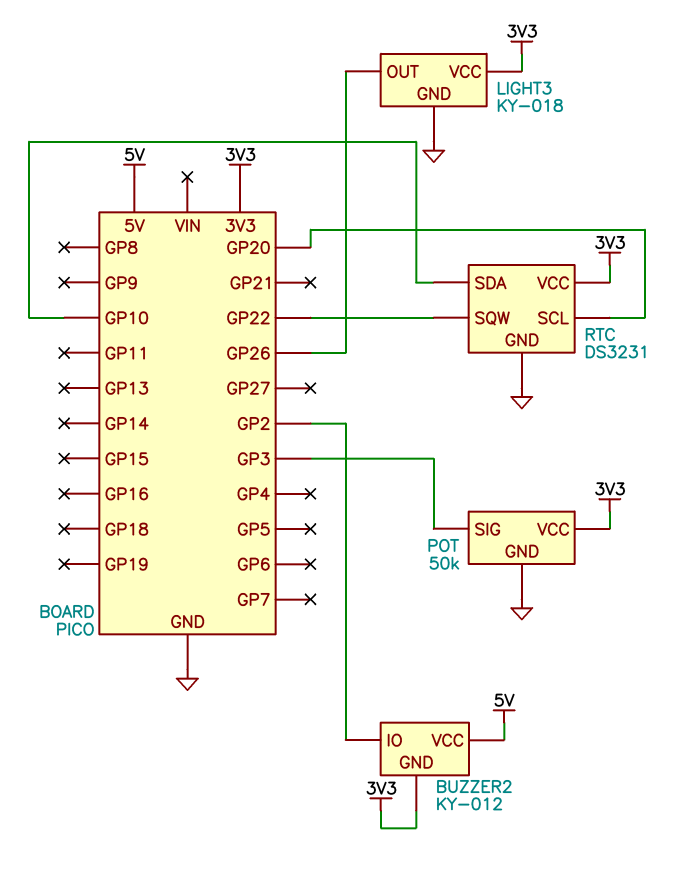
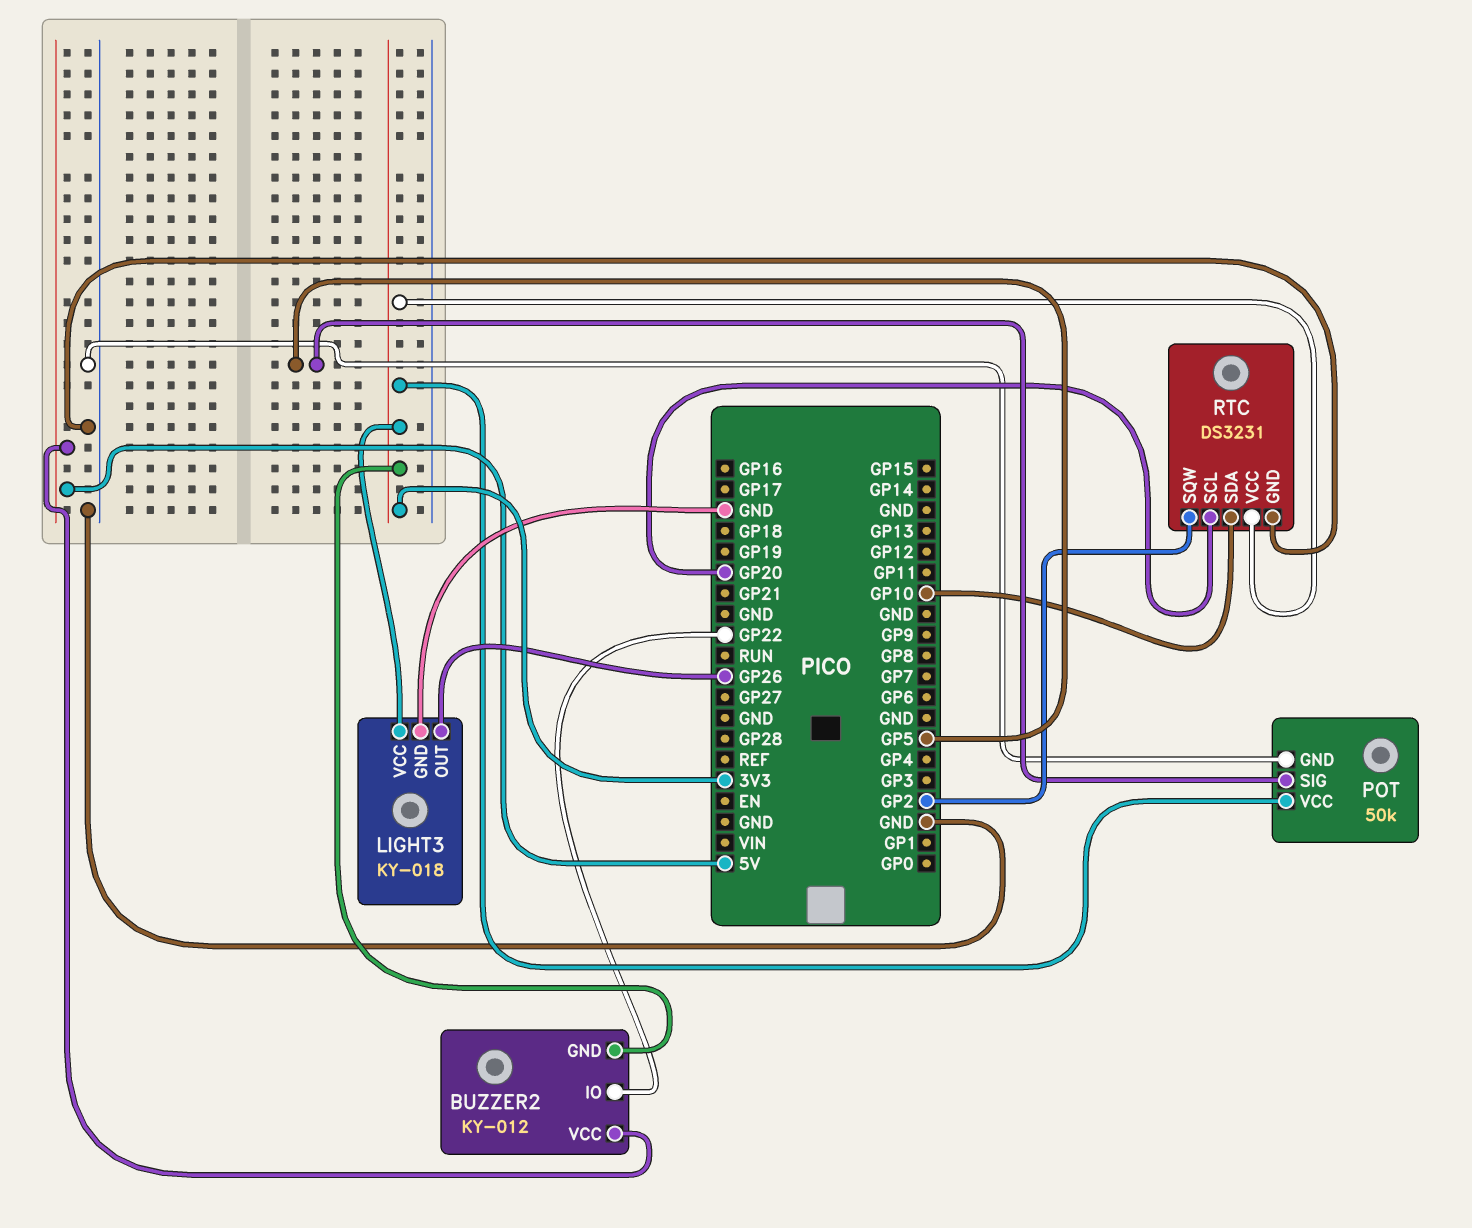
BUZZER2 pin IO: GP2 -> GP22
POT pin SIG: GP3 -> GP5
RTC pin SQW: GP22 -> GP2

